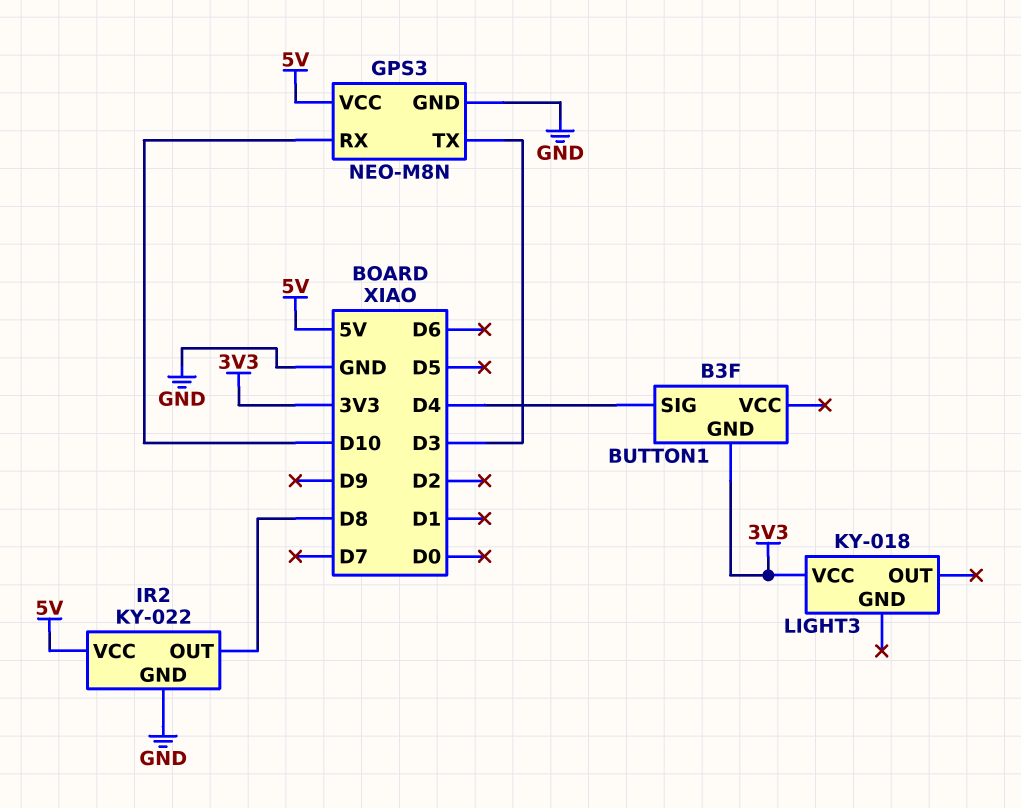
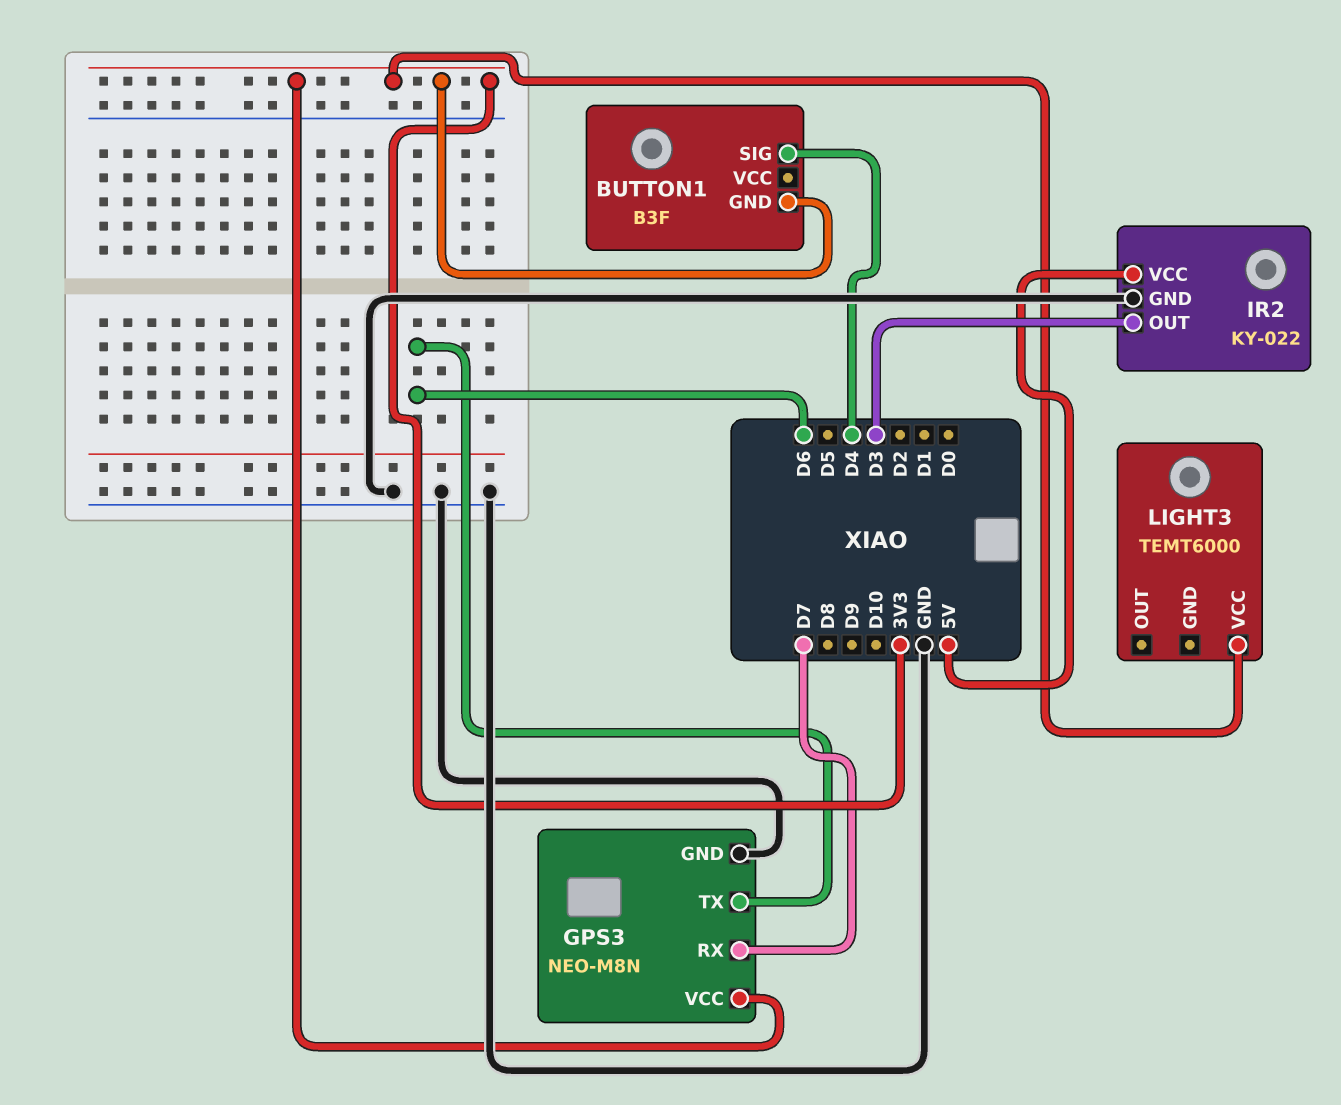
GPS3 pin RX: D10 -> D7
GPS3 pin TX: D3 -> D6
GPS3 pin VCC: 5V -> 3V3
IR2 pin OUT: D8 -> D3
LIGHT3: KY-018 -> TEMT6000

